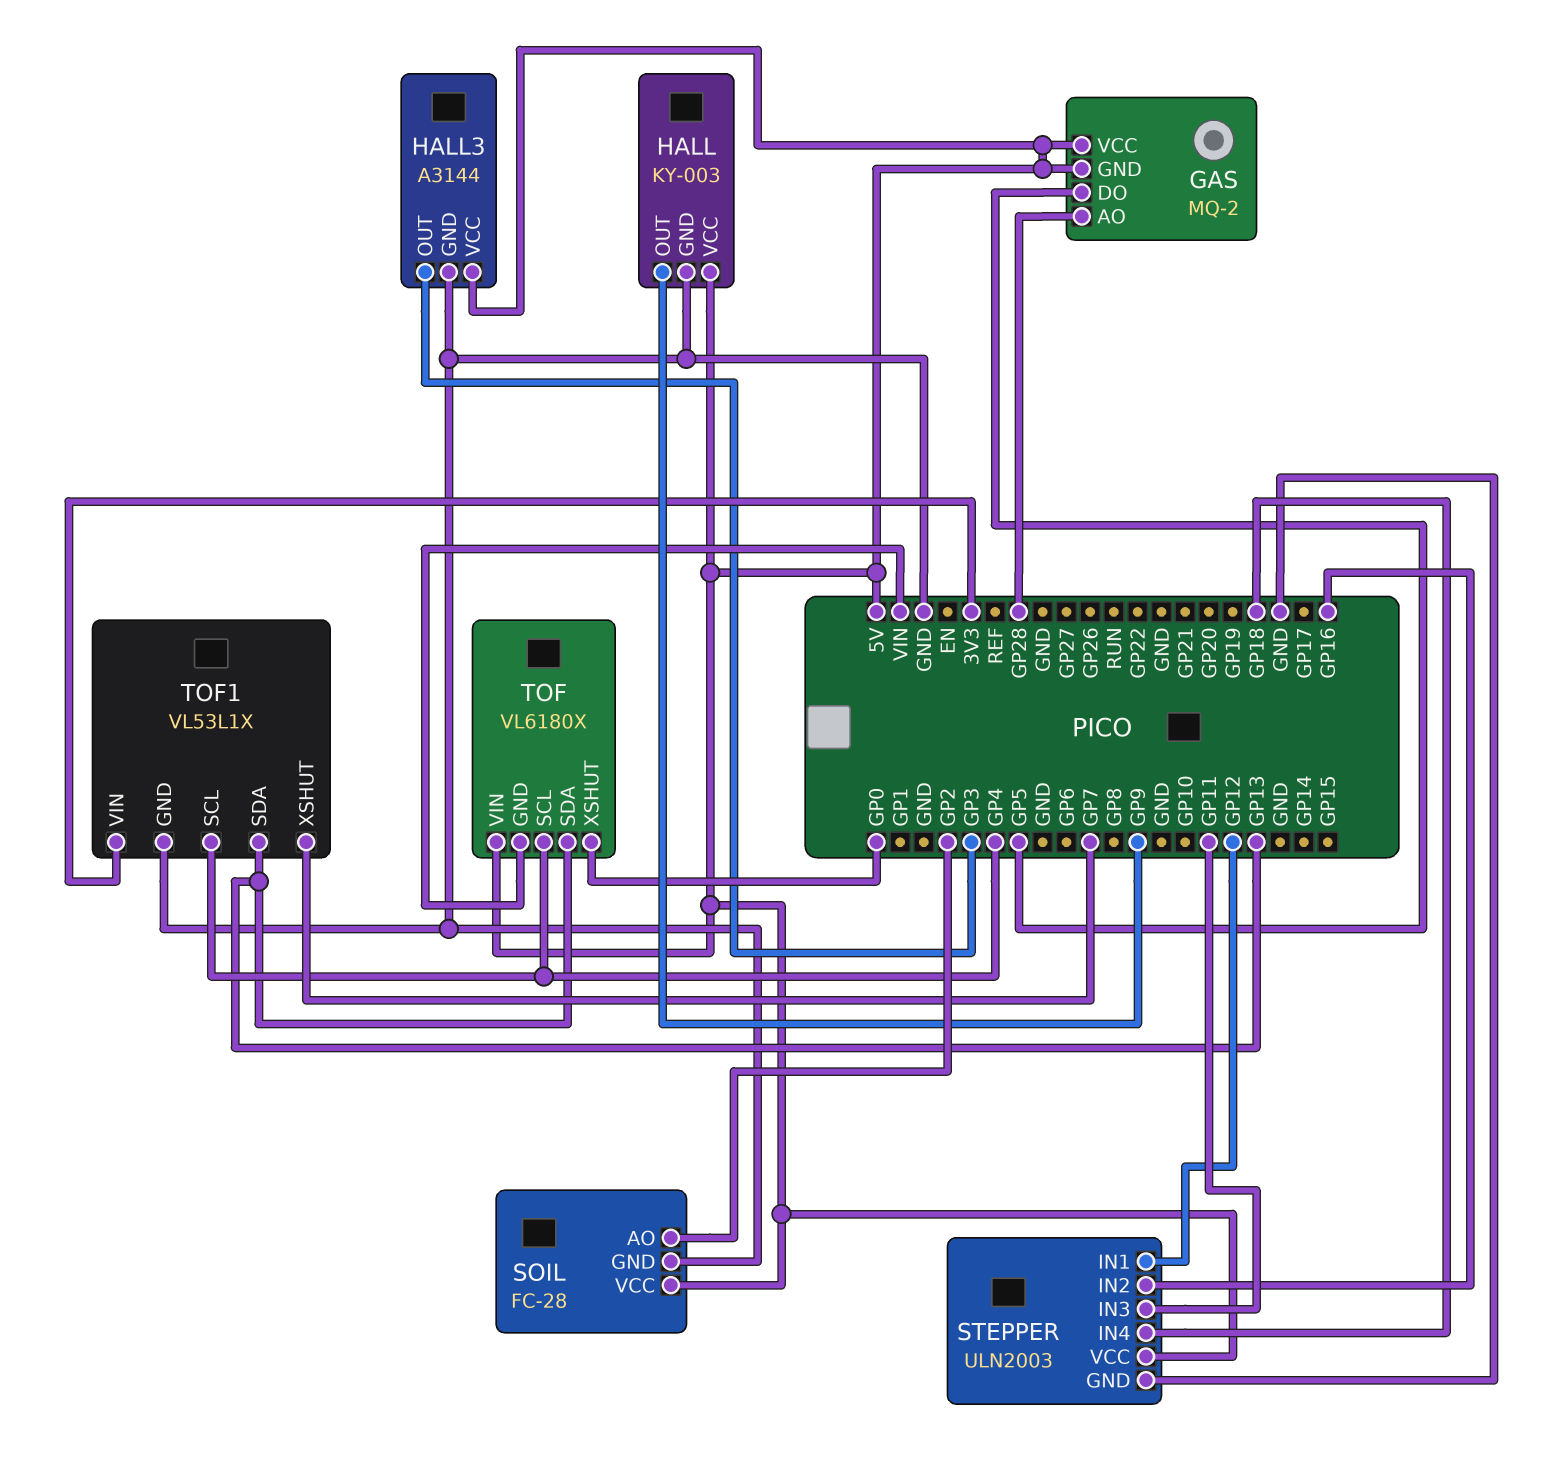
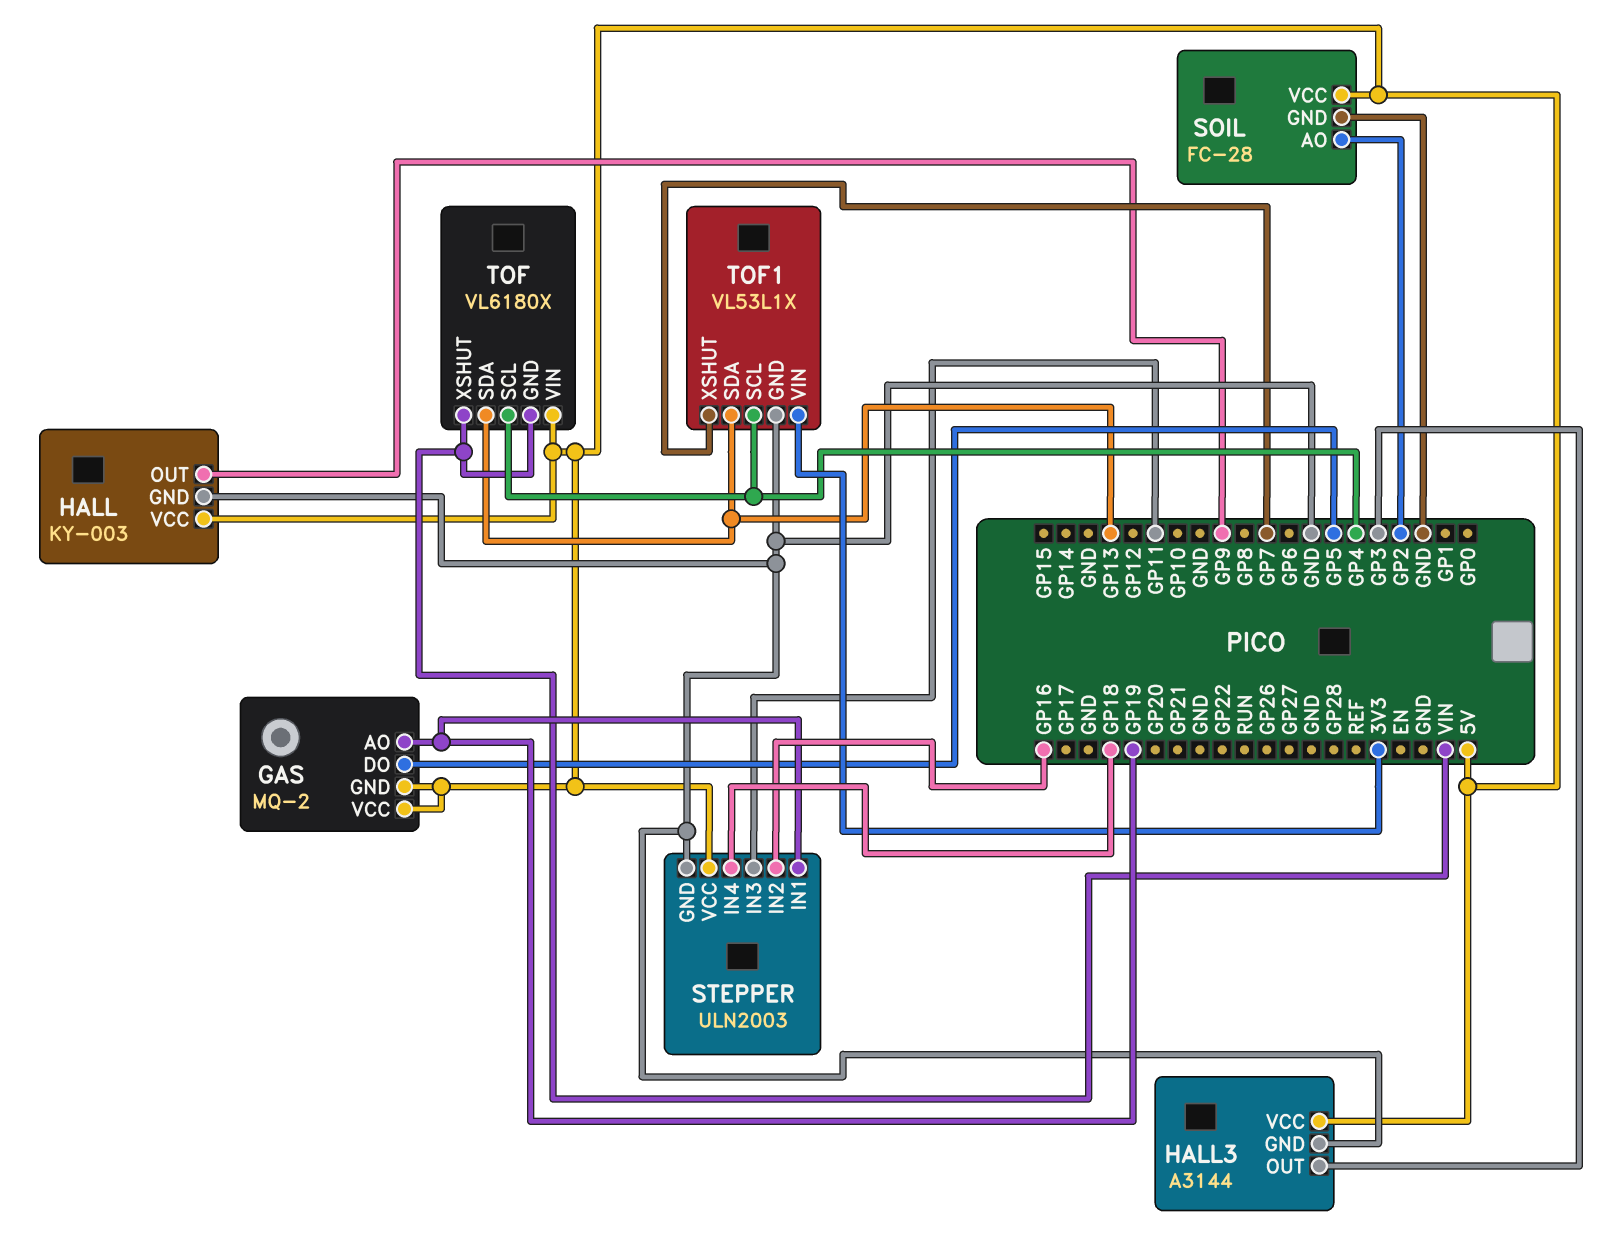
GAS pin AO: GP28 -> GP19
STEPPER pin IN1: GP12 -> GP19
TOF pin XSHUT: GP0 -> VIN

